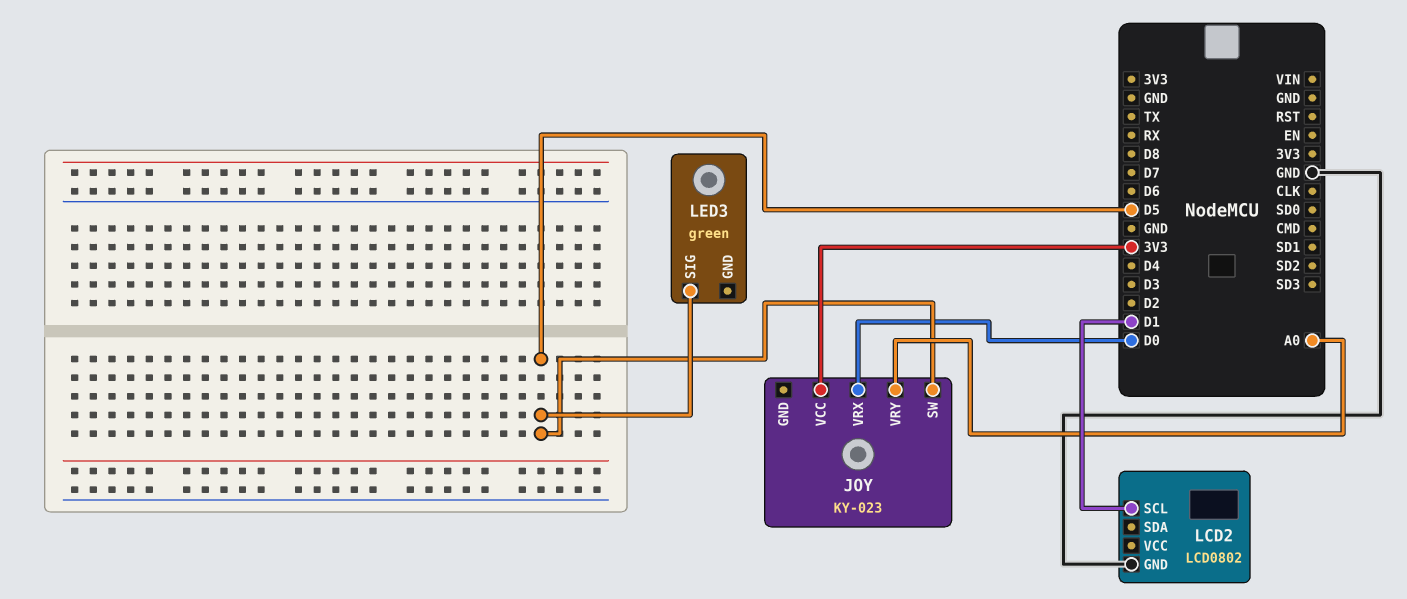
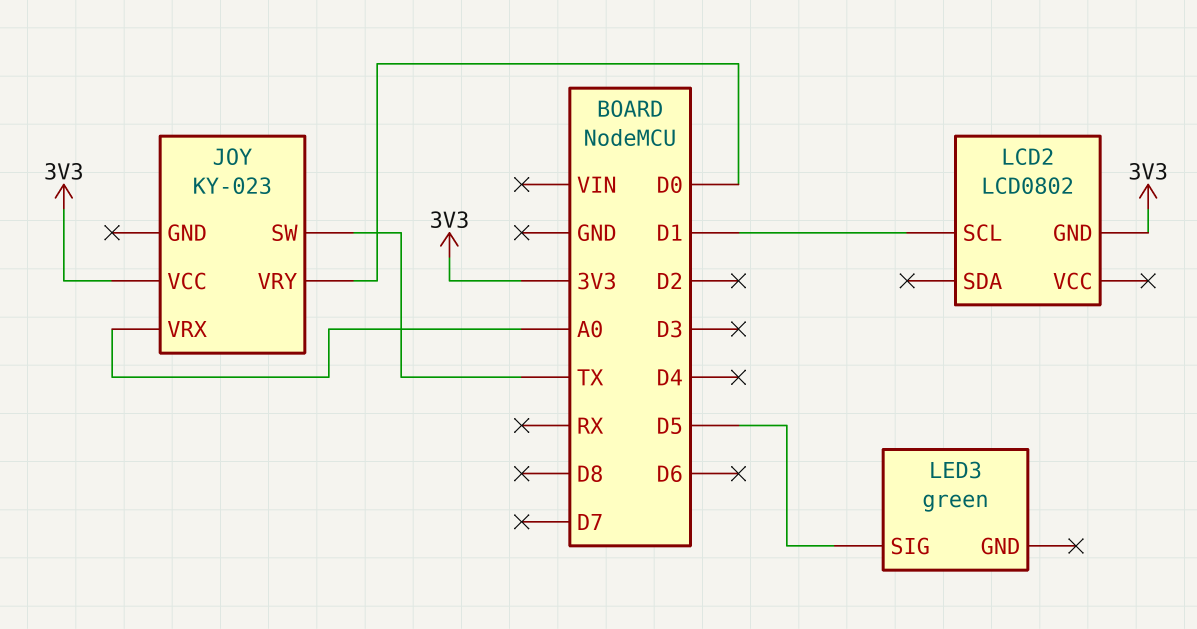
JOY pin SW: D5 -> TX
JOY pin VRX: D0 -> A0
JOY pin VRY: A0 -> D0
LCD2 pin GND: GND -> 3V3

